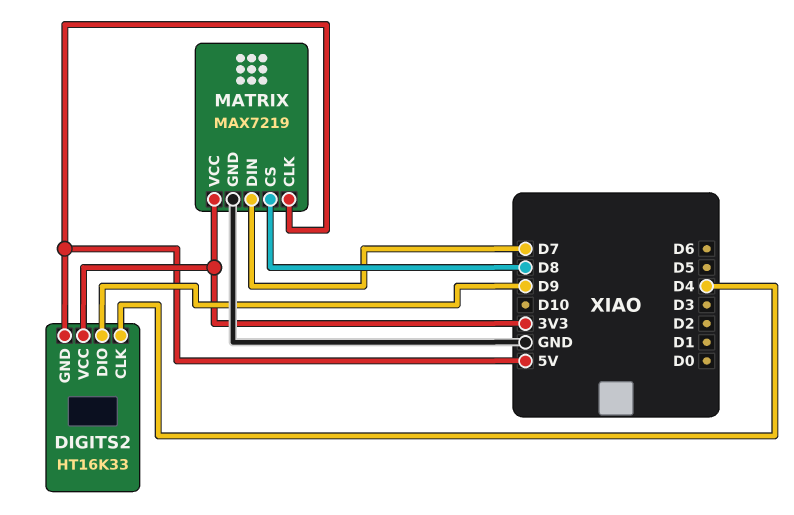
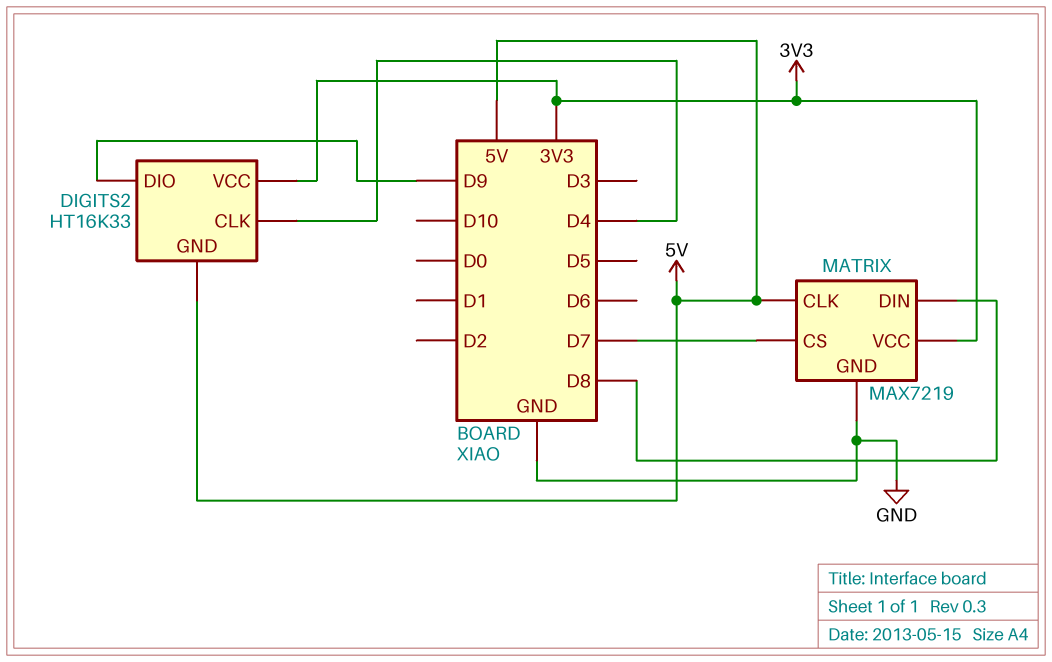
MATRIX pin CS: D8 -> D7
MATRIX pin DIN: D7 -> D8

